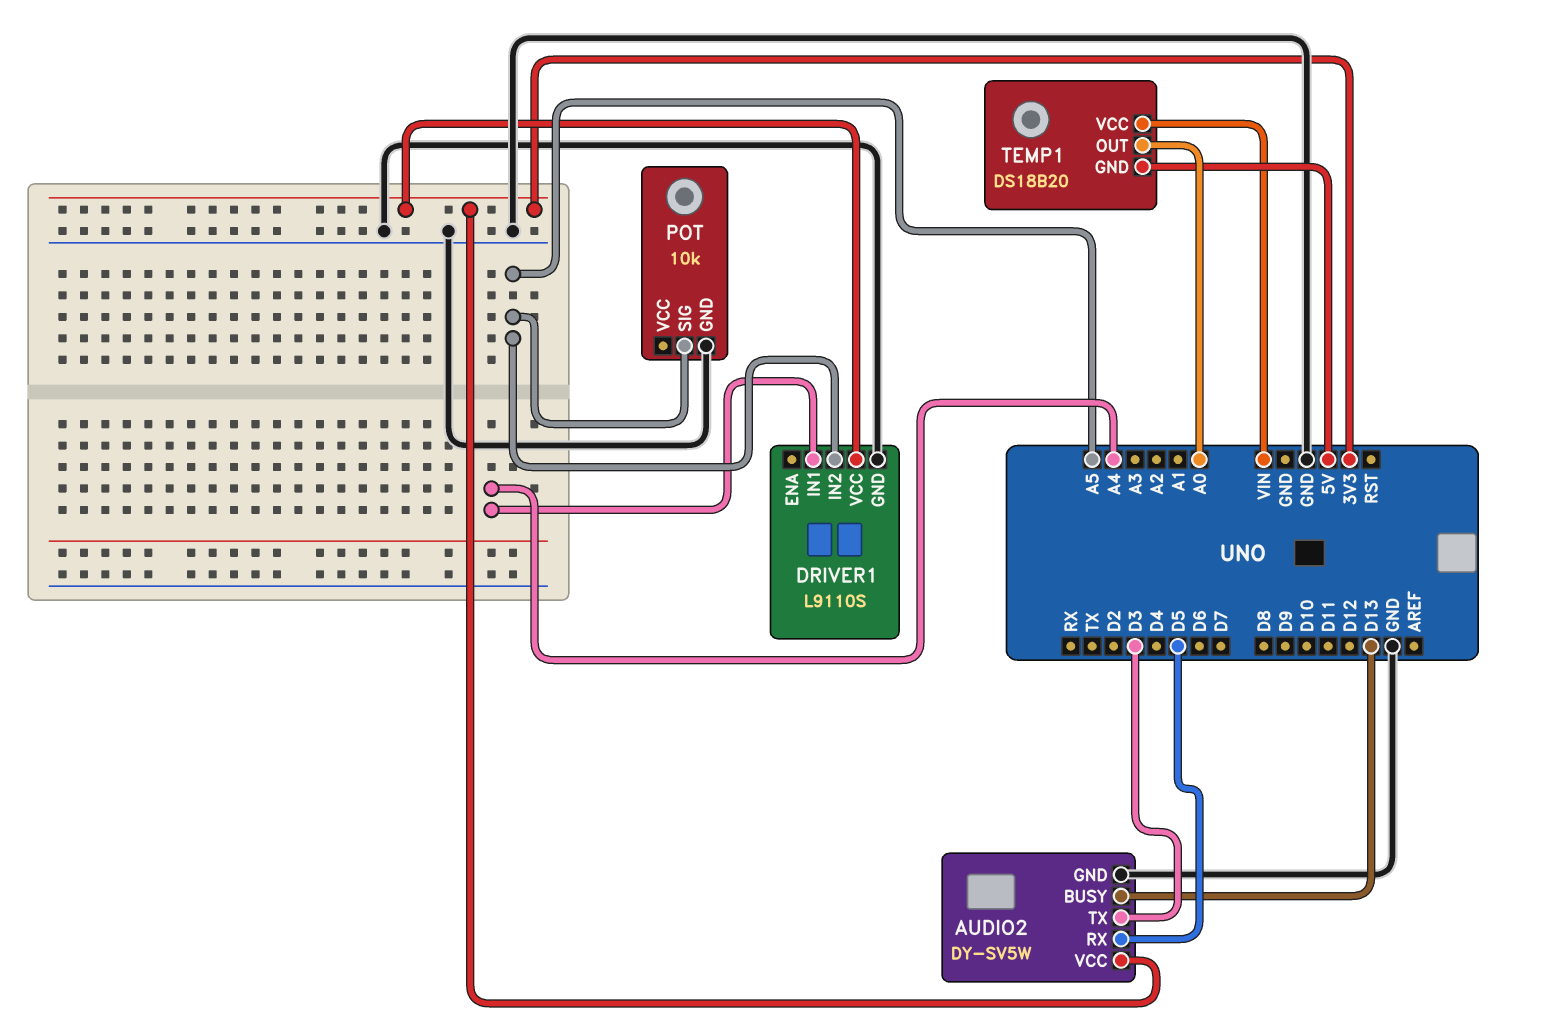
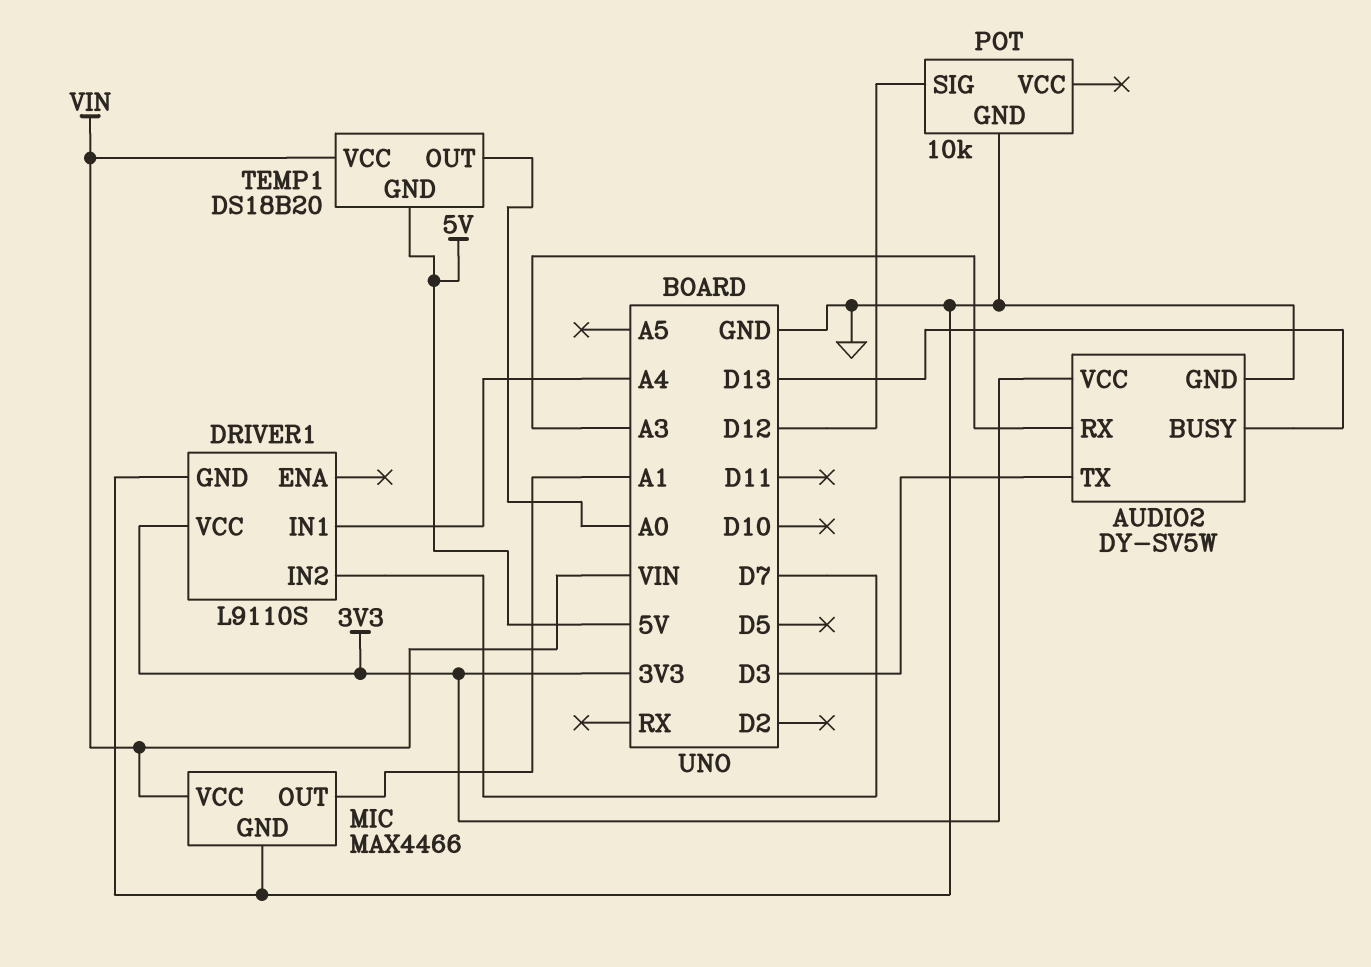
AUDIO2 pin RX: D5 -> A3
DRIVER1 pin IN2: A5 -> D7
MIC: none -> MAX4466
MIC pin GND: none -> GND
MIC pin OUT: none -> A1
MIC pin VCC: none -> VIN
POT pin SIG: A5 -> D12

